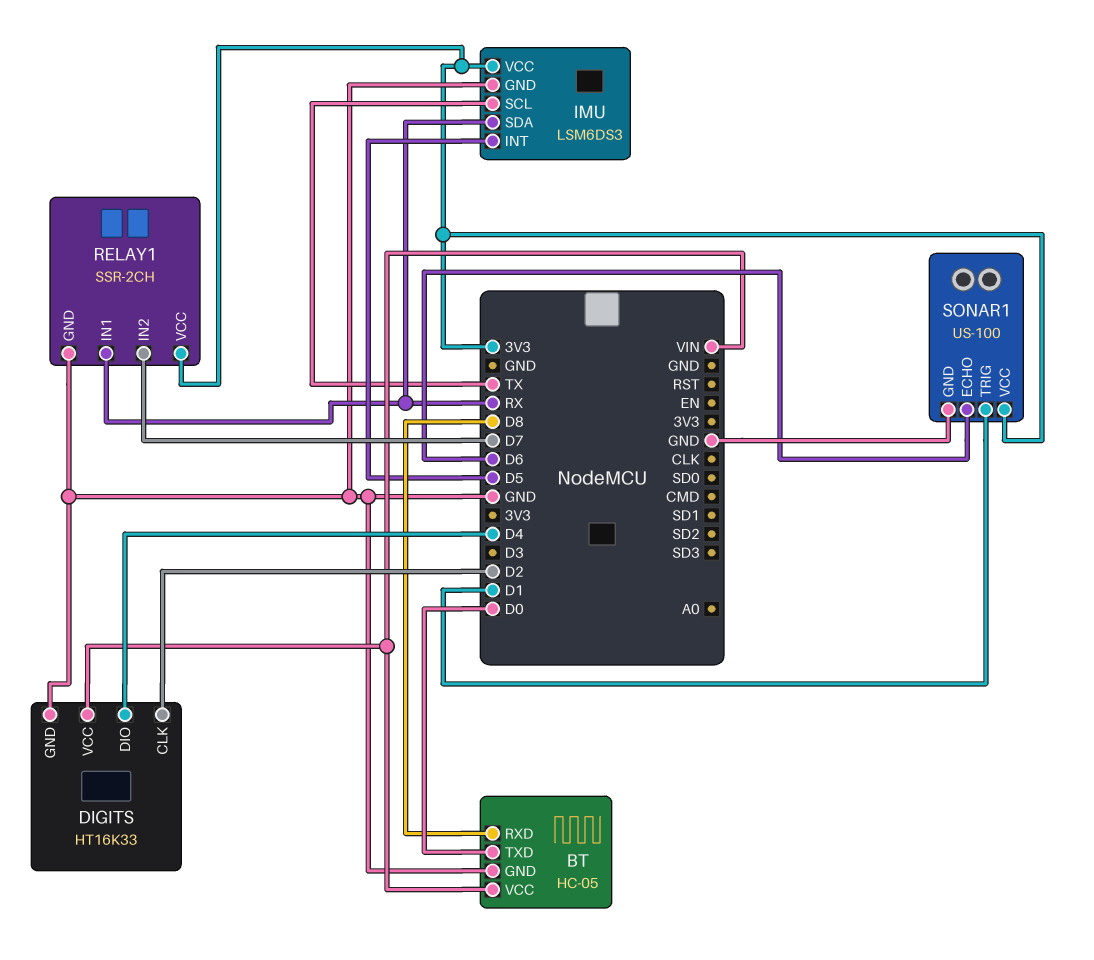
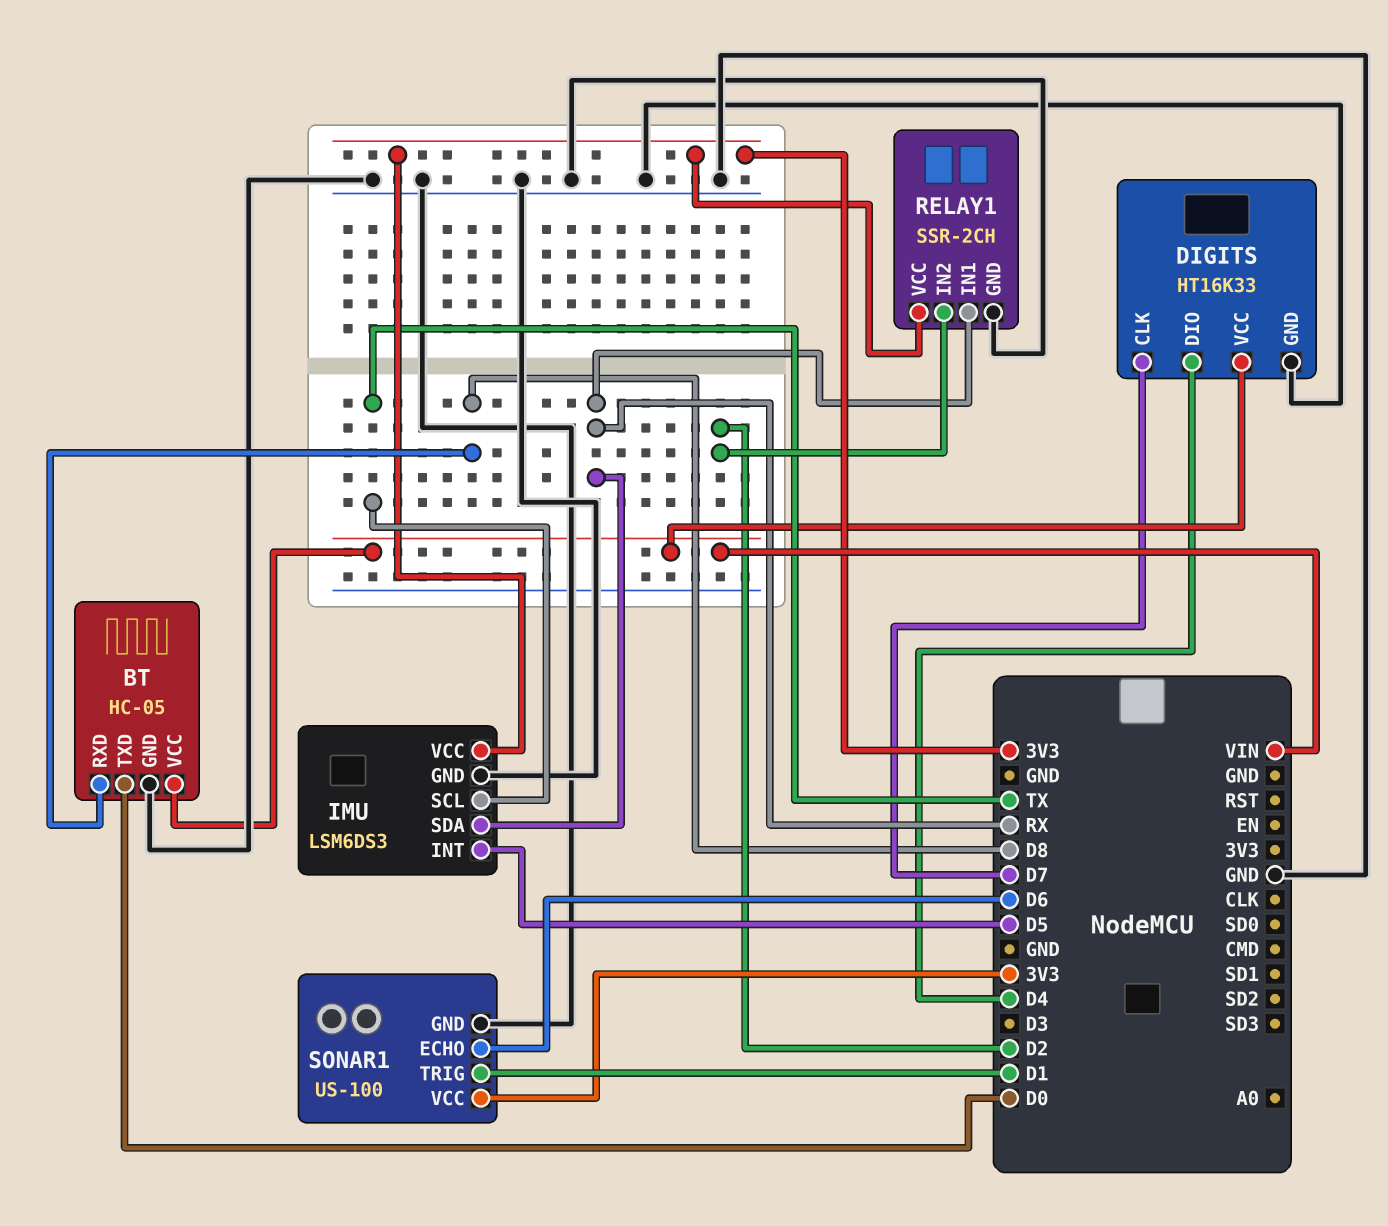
DIGITS pin CLK: D2 -> D7
RELAY1 pin IN2: D7 -> D2

